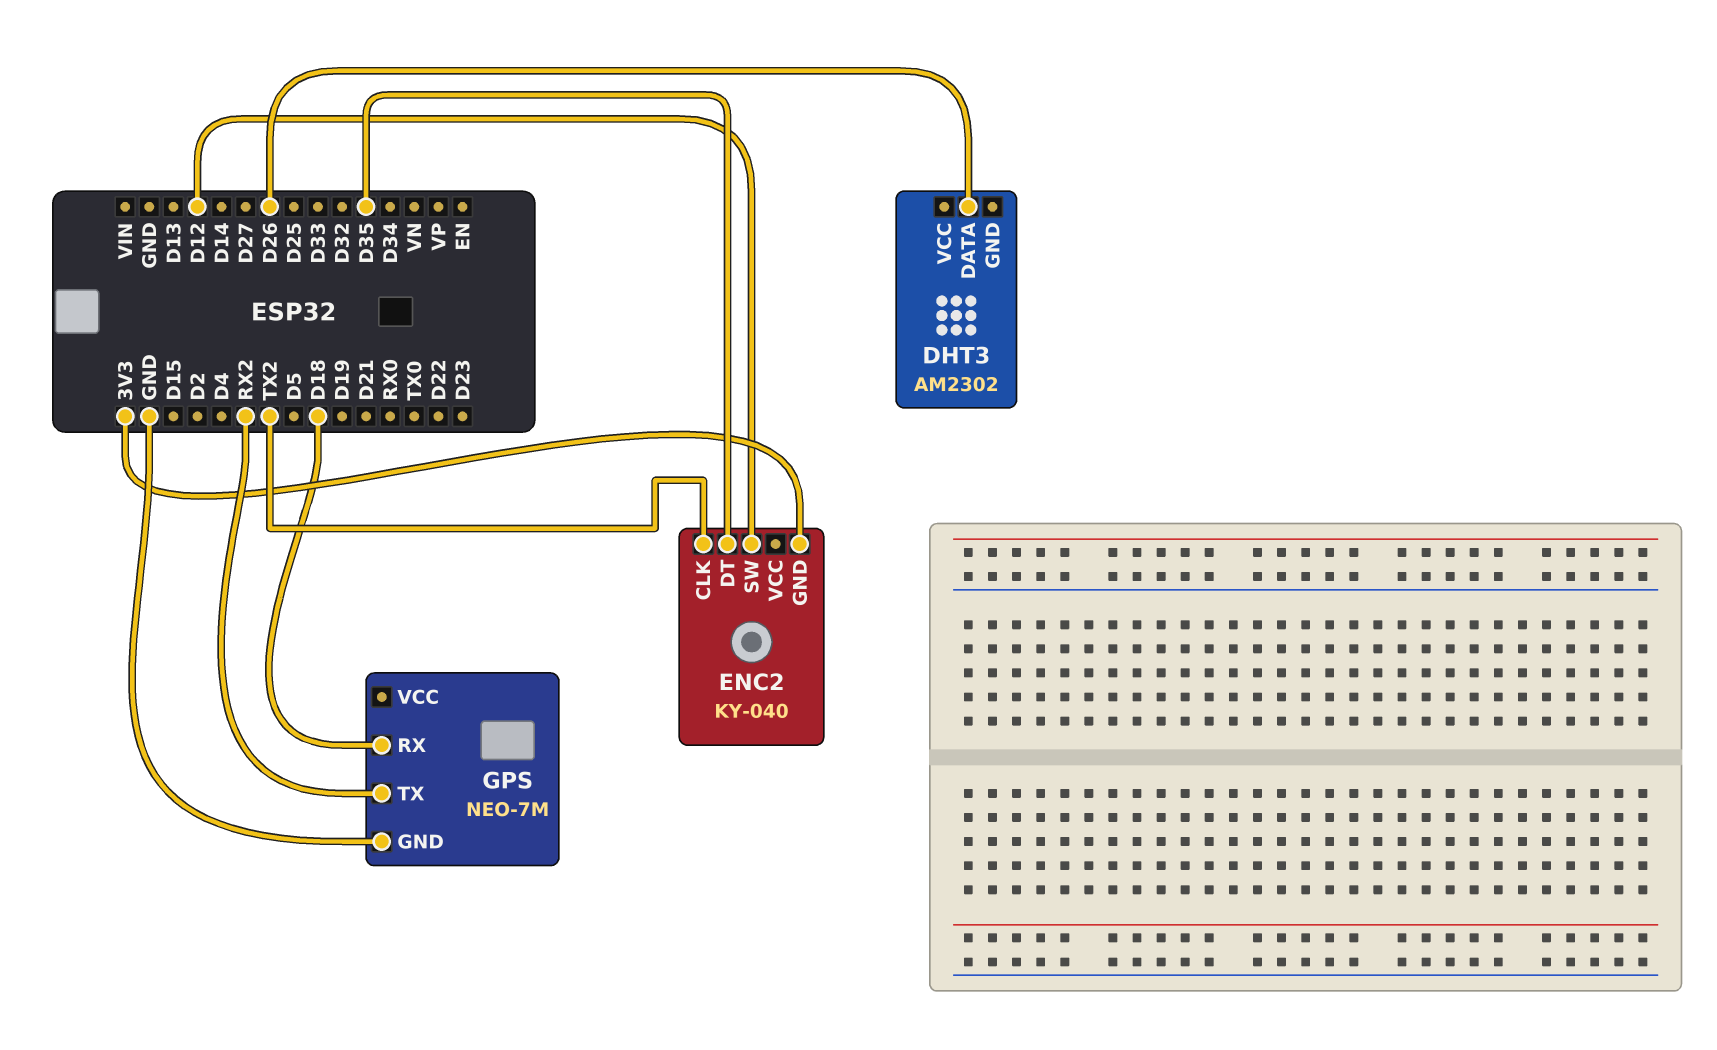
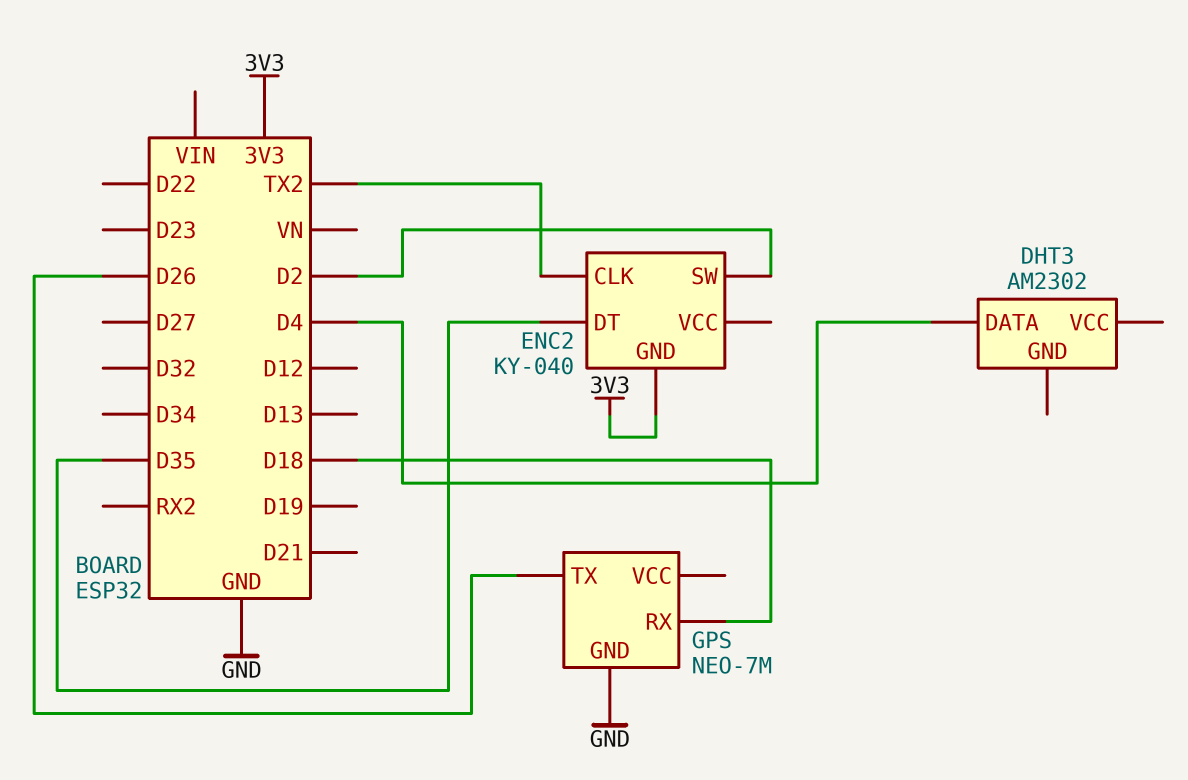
DHT3 pin DATA: D26 -> D4
ENC2 pin SW: D12 -> D2
GPS pin TX: RX2 -> D26

